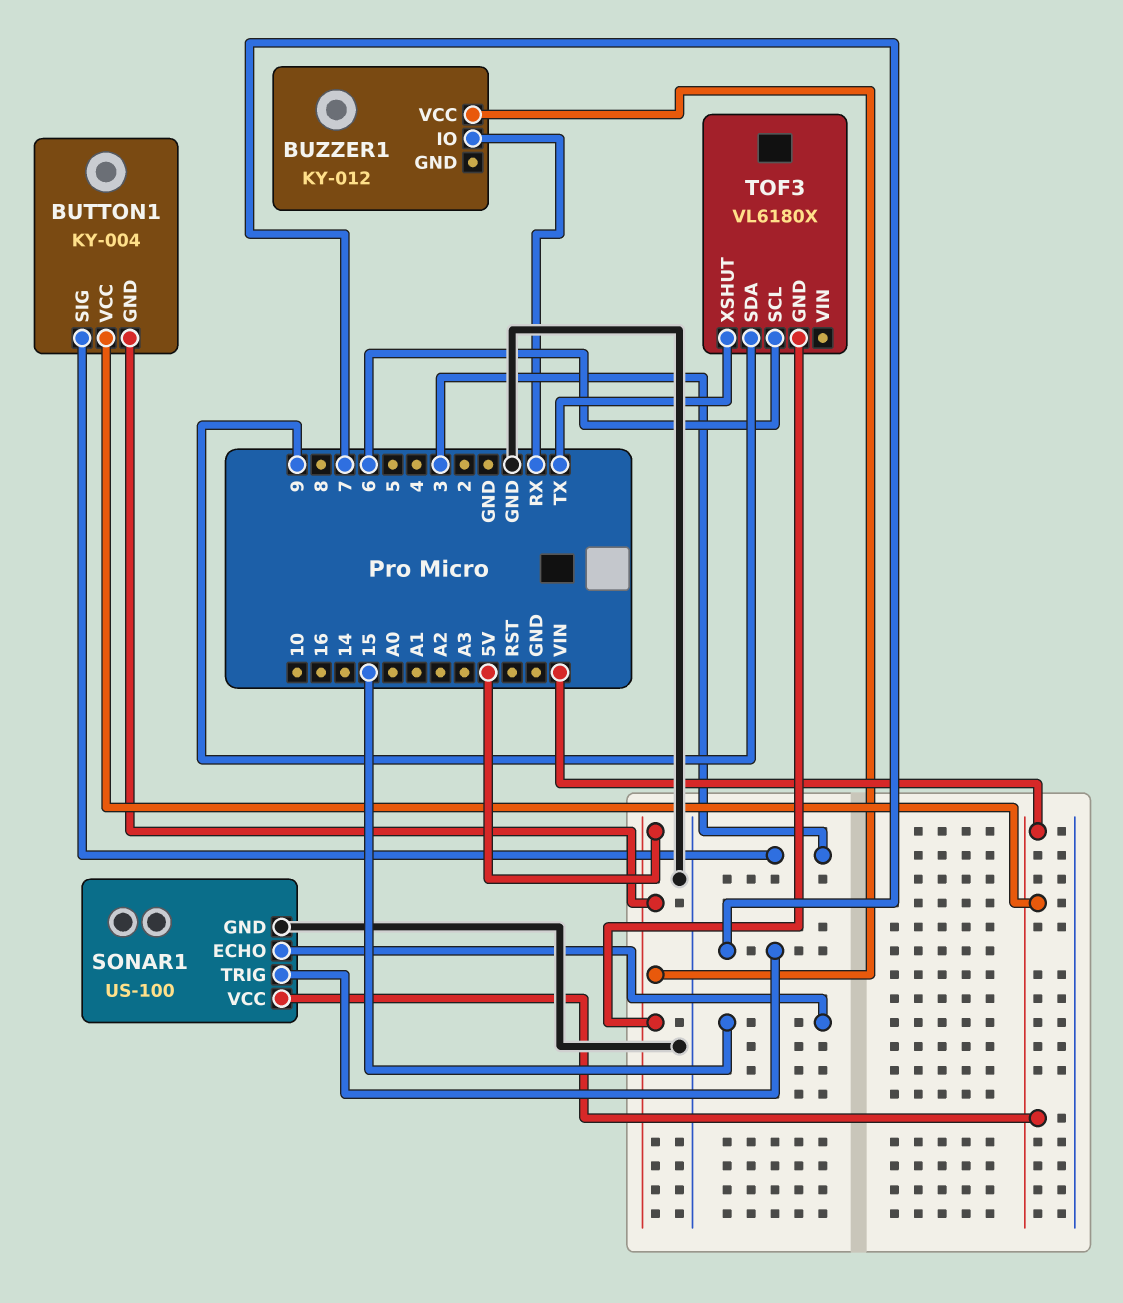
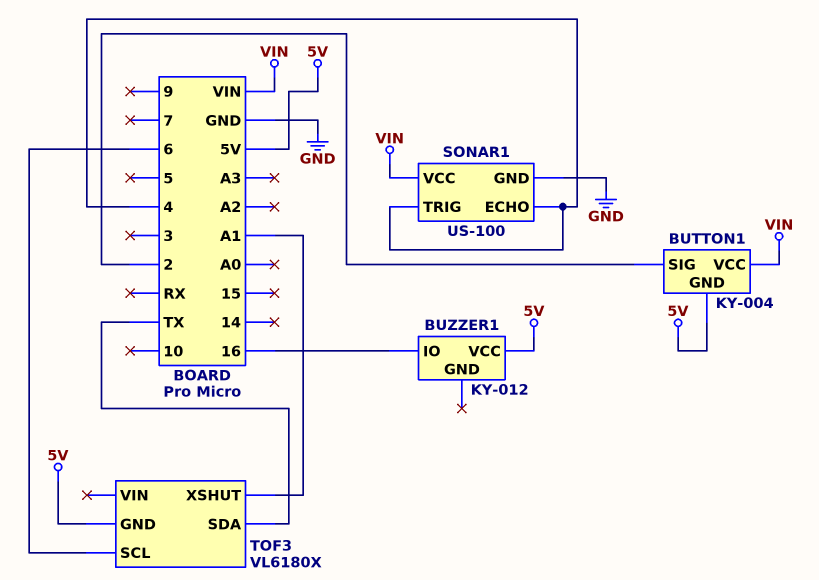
BUTTON1 pin SIG: 3 -> 2
BUZZER1 pin IO: RX -> 16
SONAR1 pin ECHO: 15 -> 4
SONAR1 pin TRIG: 7 -> 4
TOF3 pin SDA: 9 -> TX
TOF3 pin XSHUT: TX -> A1

